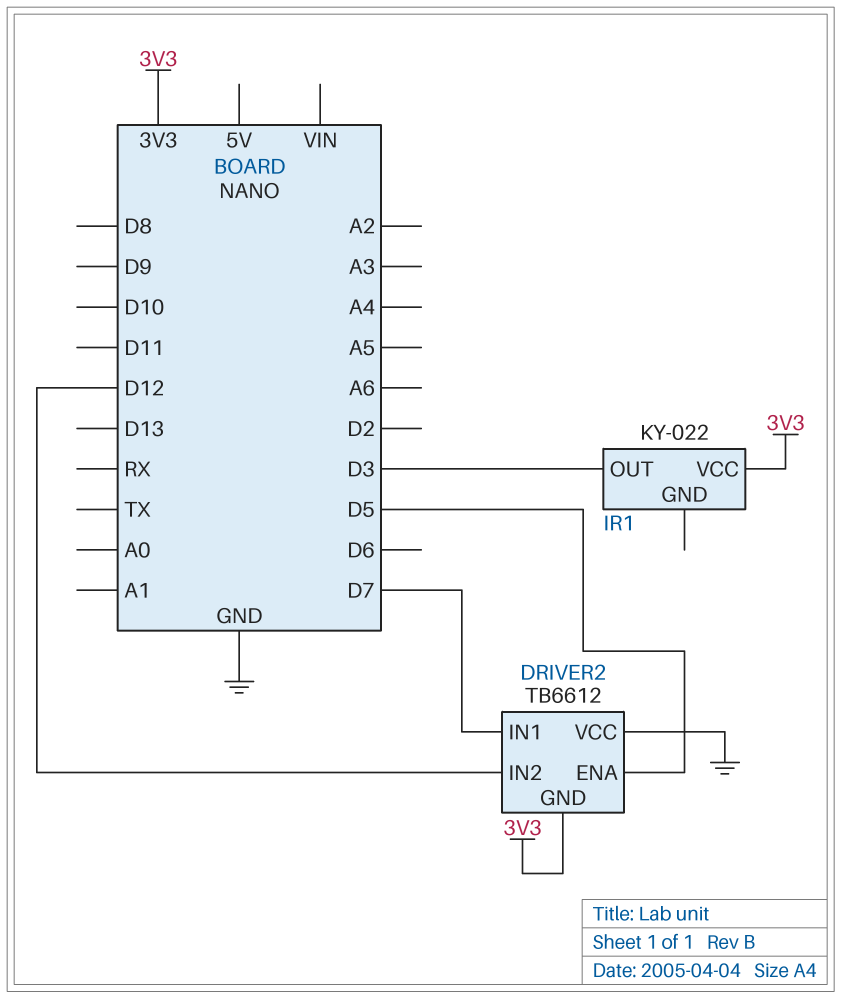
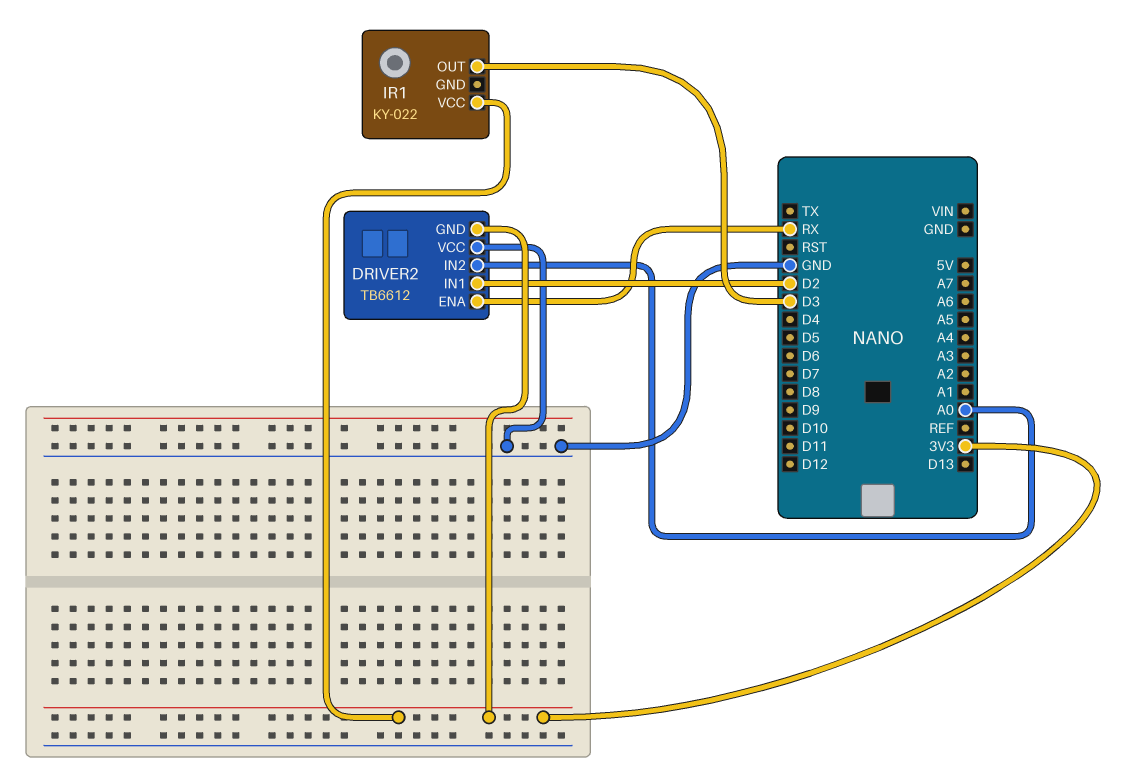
DRIVER2 pin ENA: D5 -> RX
DRIVER2 pin IN1: D7 -> D2
DRIVER2 pin IN2: D12 -> A0

